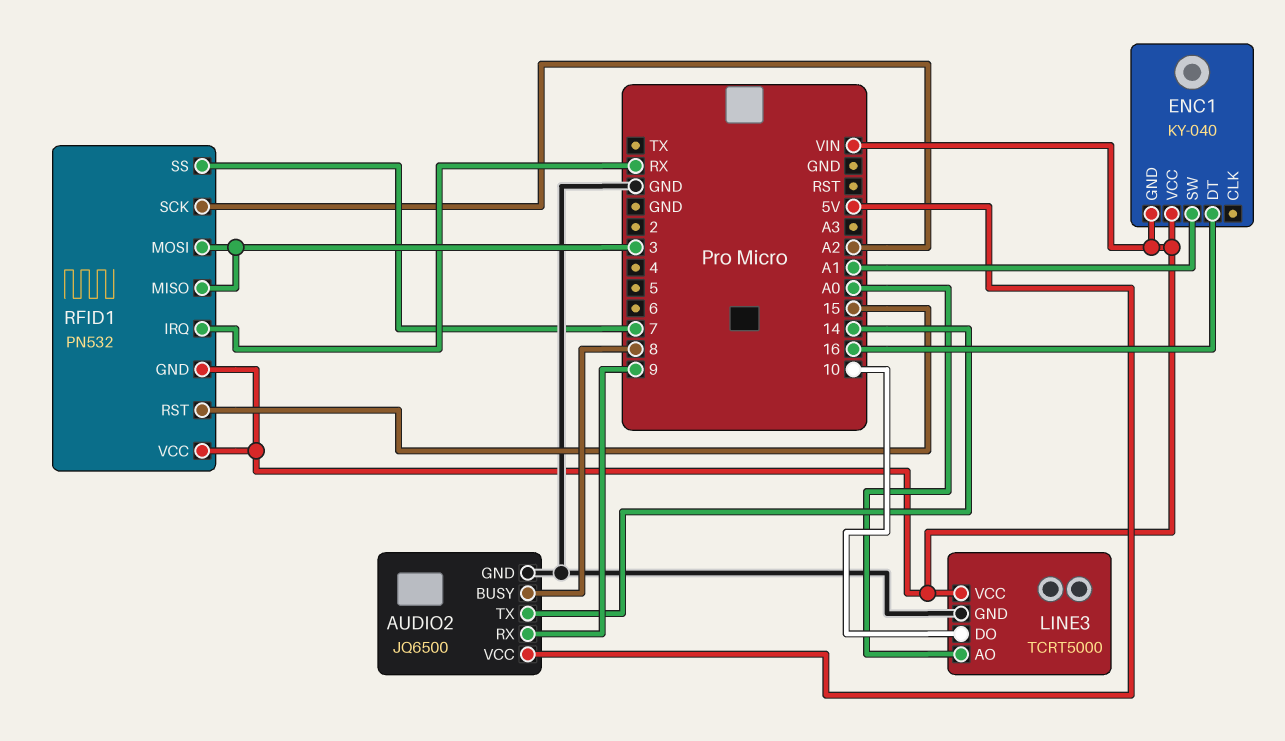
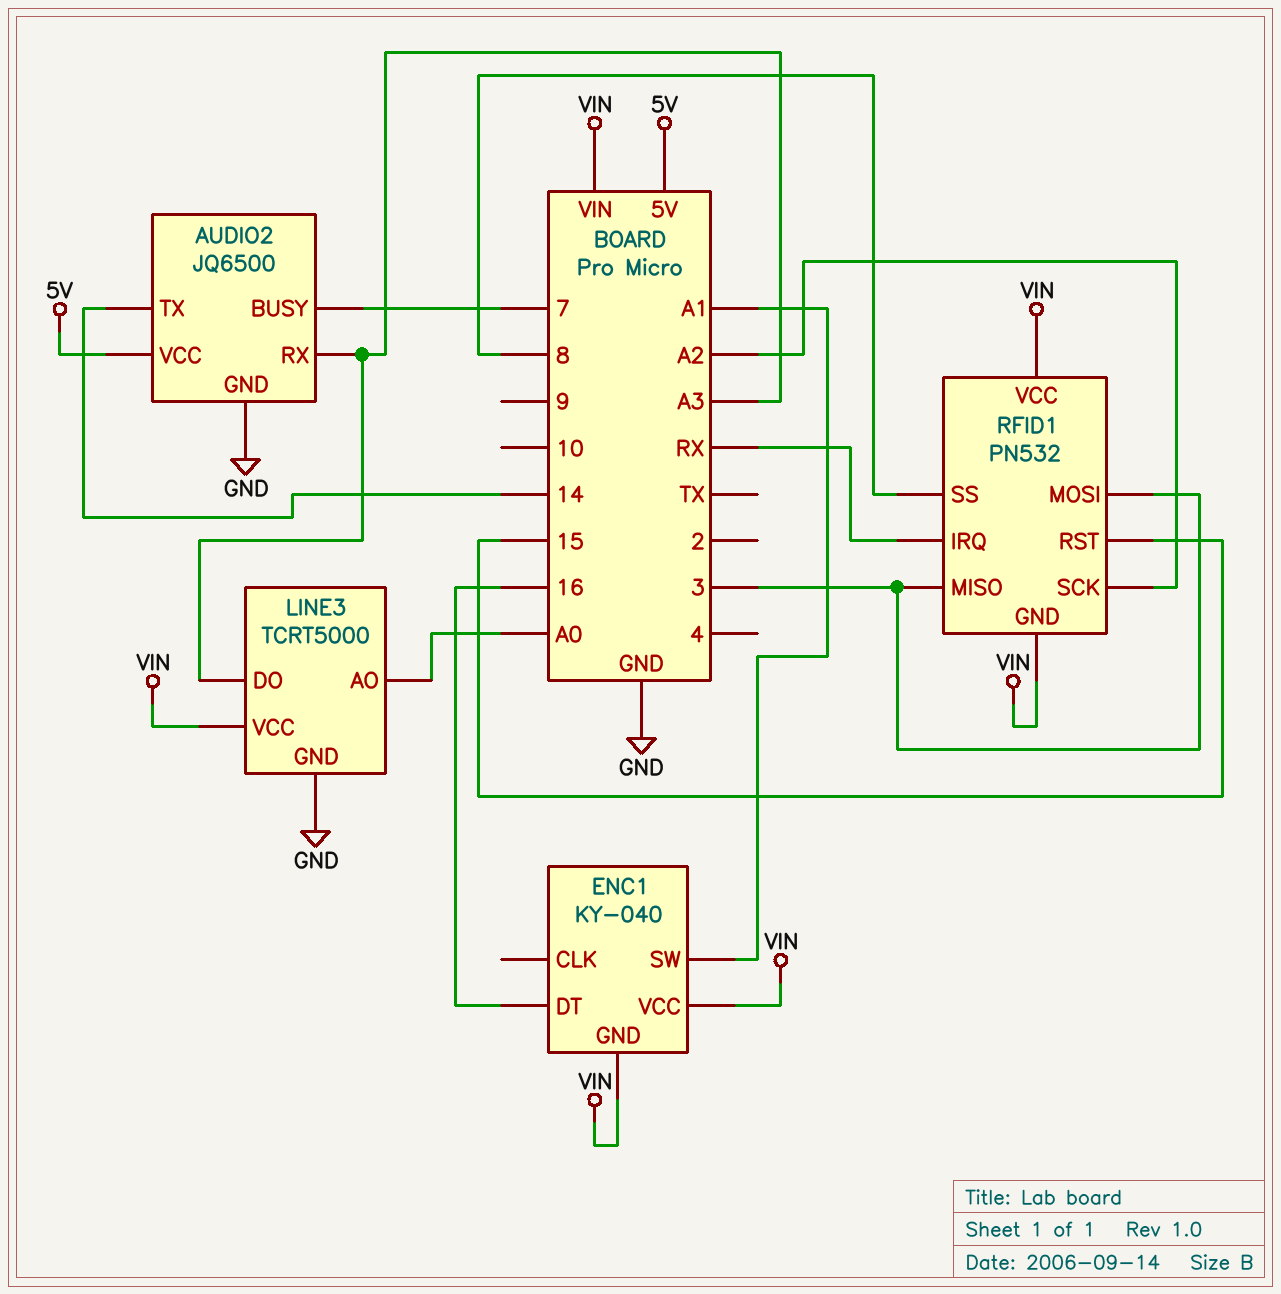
AUDIO2 pin BUSY: 8 -> 7
AUDIO2 pin RX: 9 -> A3
LINE3 pin DO: 10 -> A3
RFID1 pin SS: 7 -> 8

